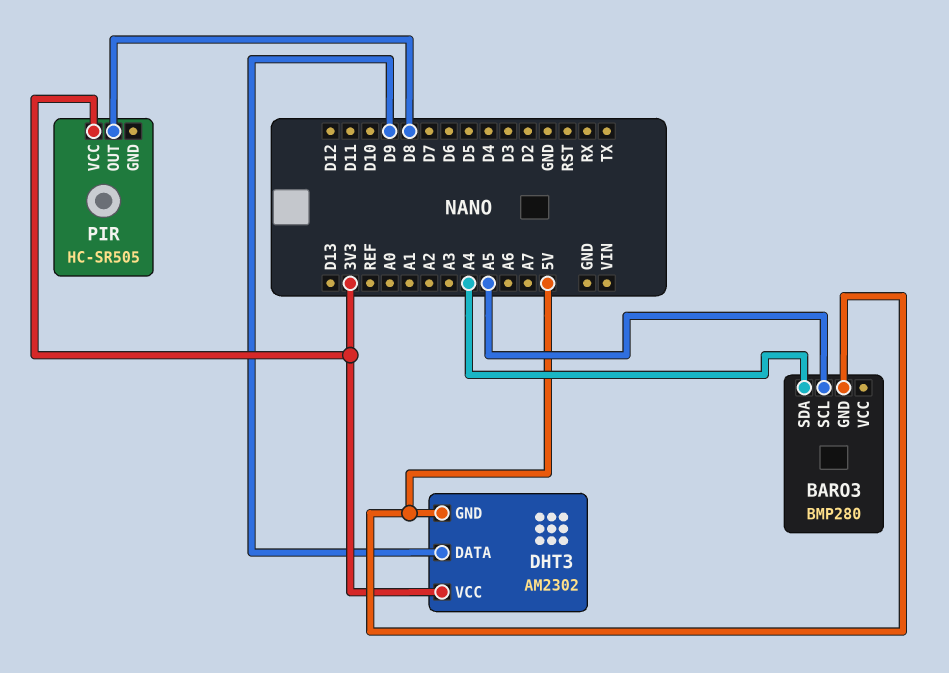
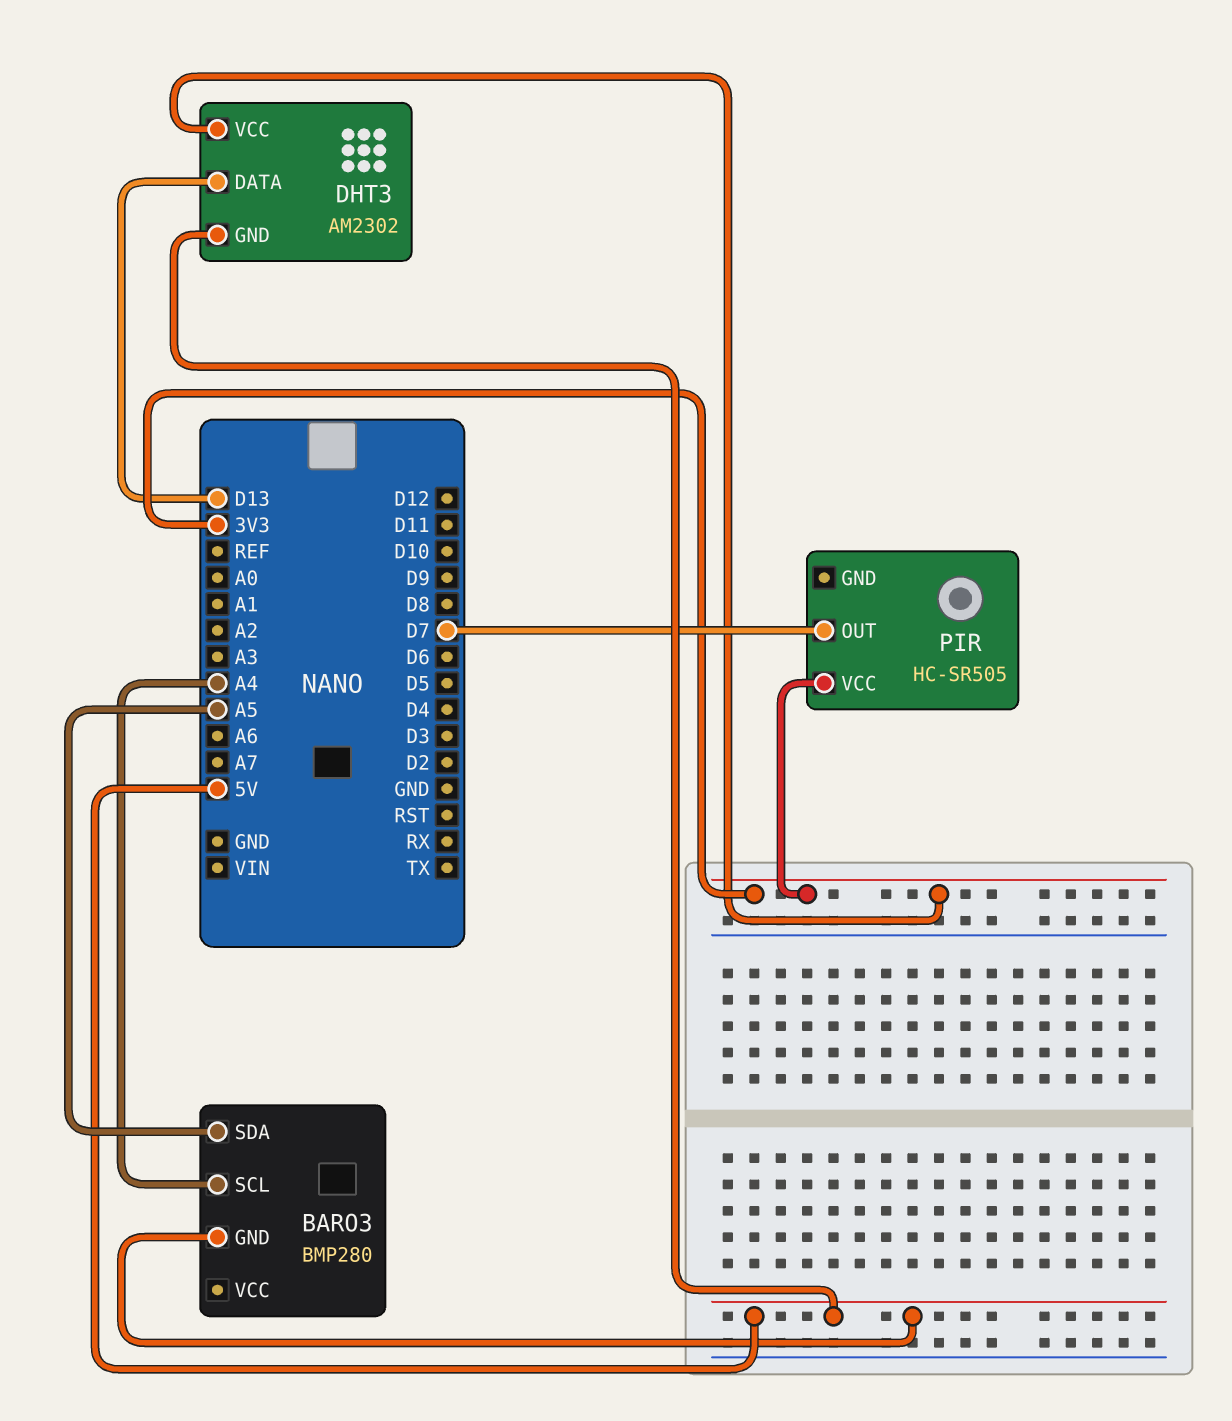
BARO3 pin SCL: A5 -> A4
BARO3 pin SDA: A4 -> A5
DHT3 pin DATA: D9 -> D13
PIR pin OUT: D8 -> D7

